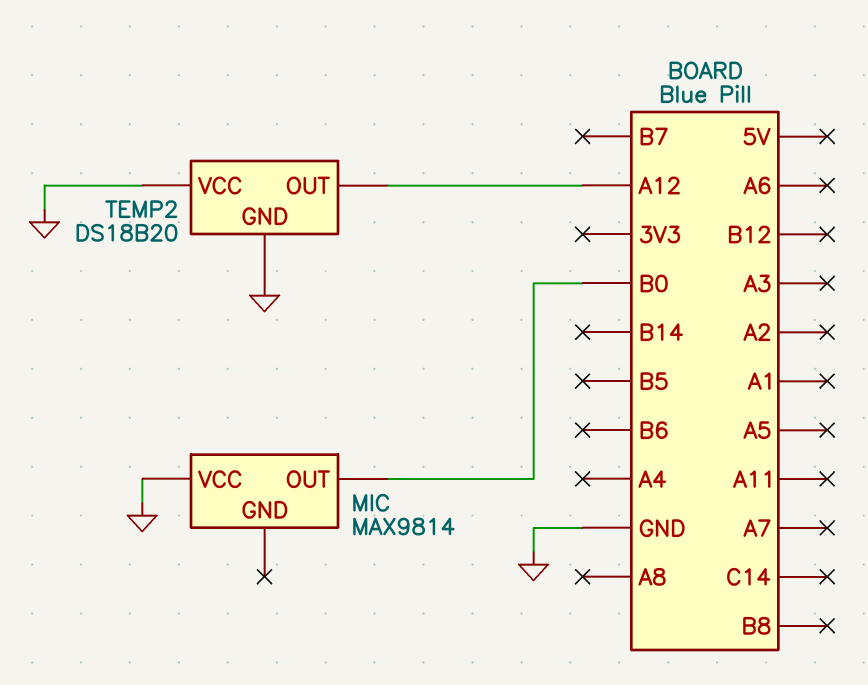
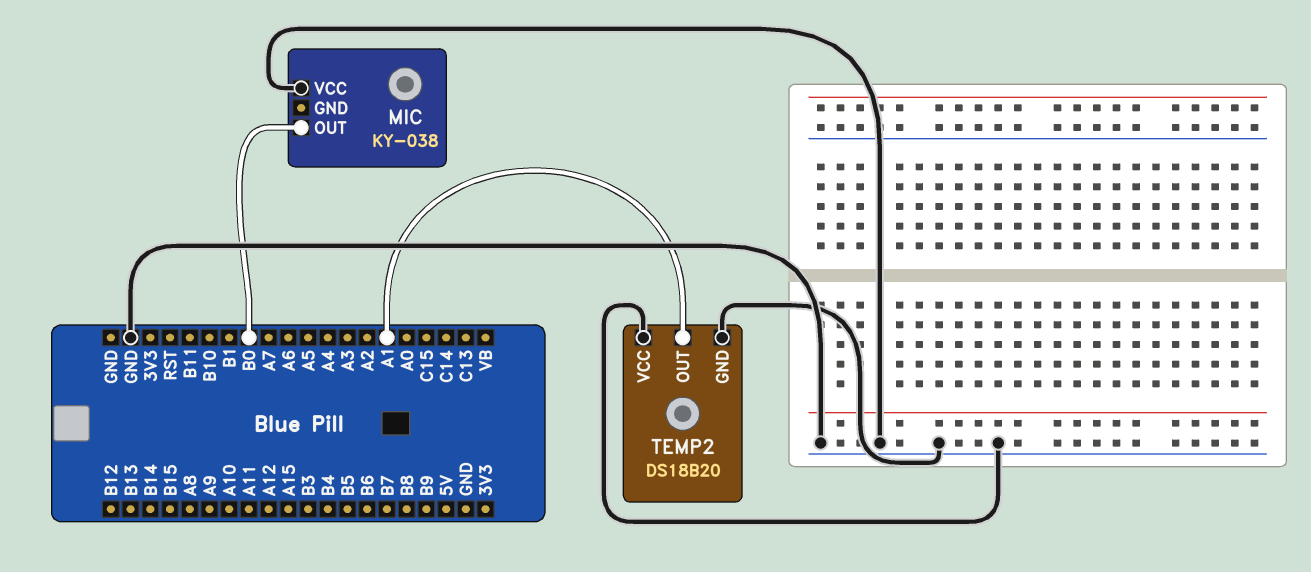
MIC: MAX9814 -> KY-038
TEMP2 pin OUT: A12 -> A1

